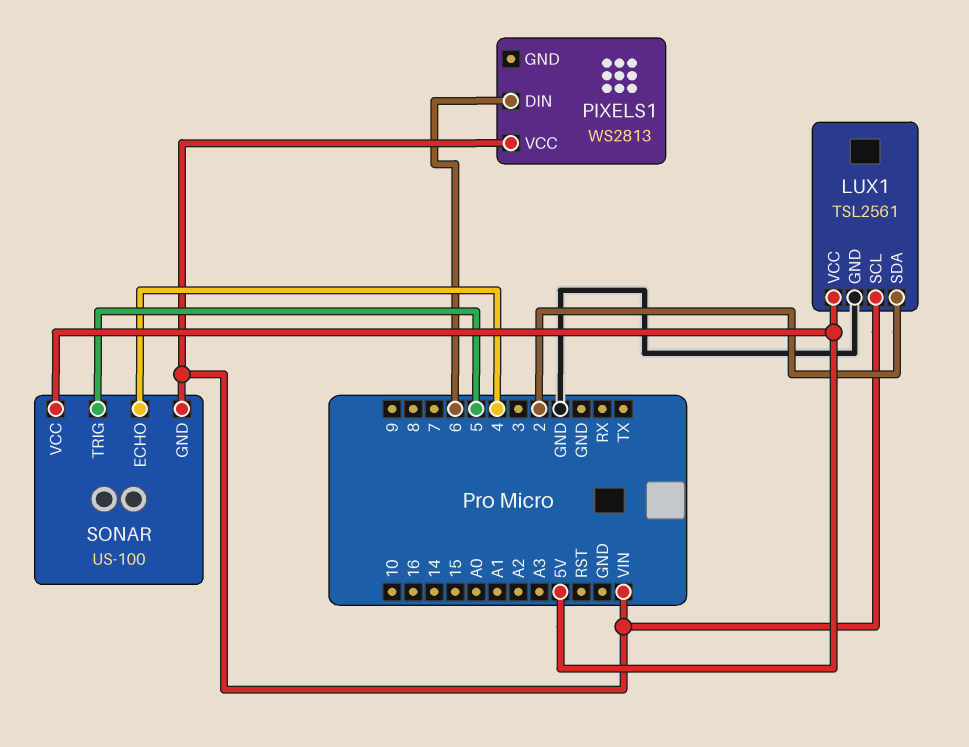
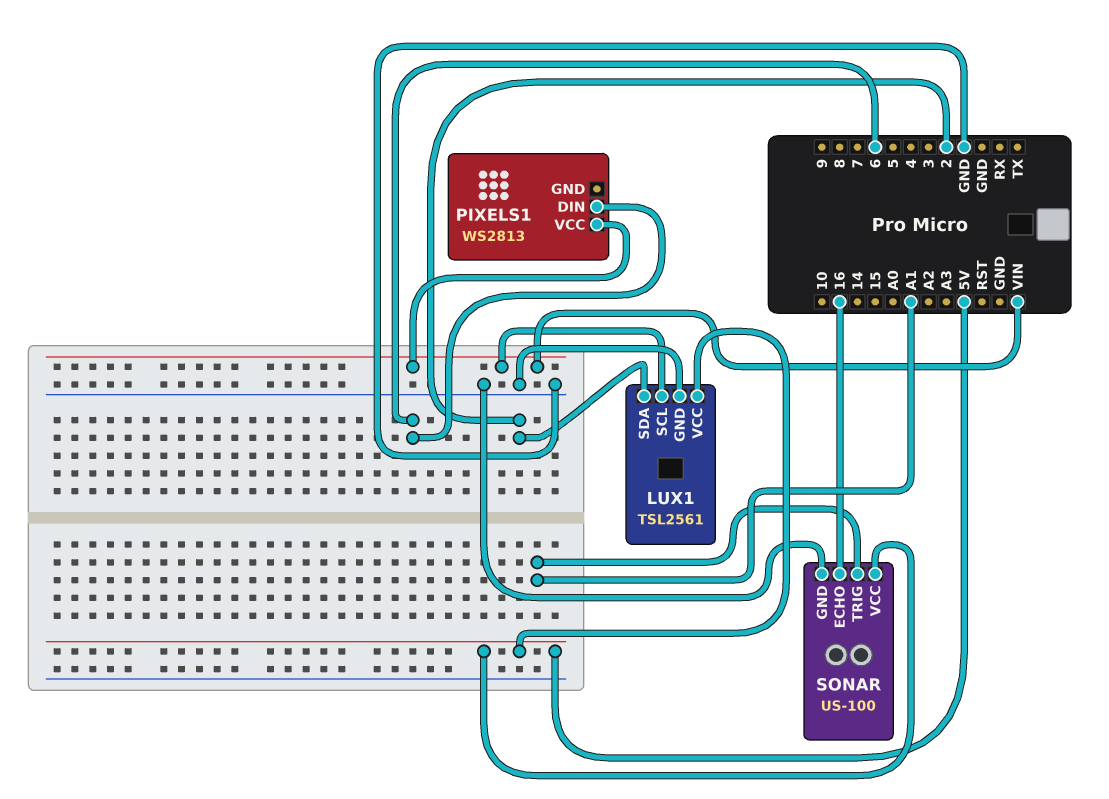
SONAR pin ECHO: 4 -> 16
SONAR pin GND: VIN -> GND
SONAR pin TRIG: 5 -> A1

